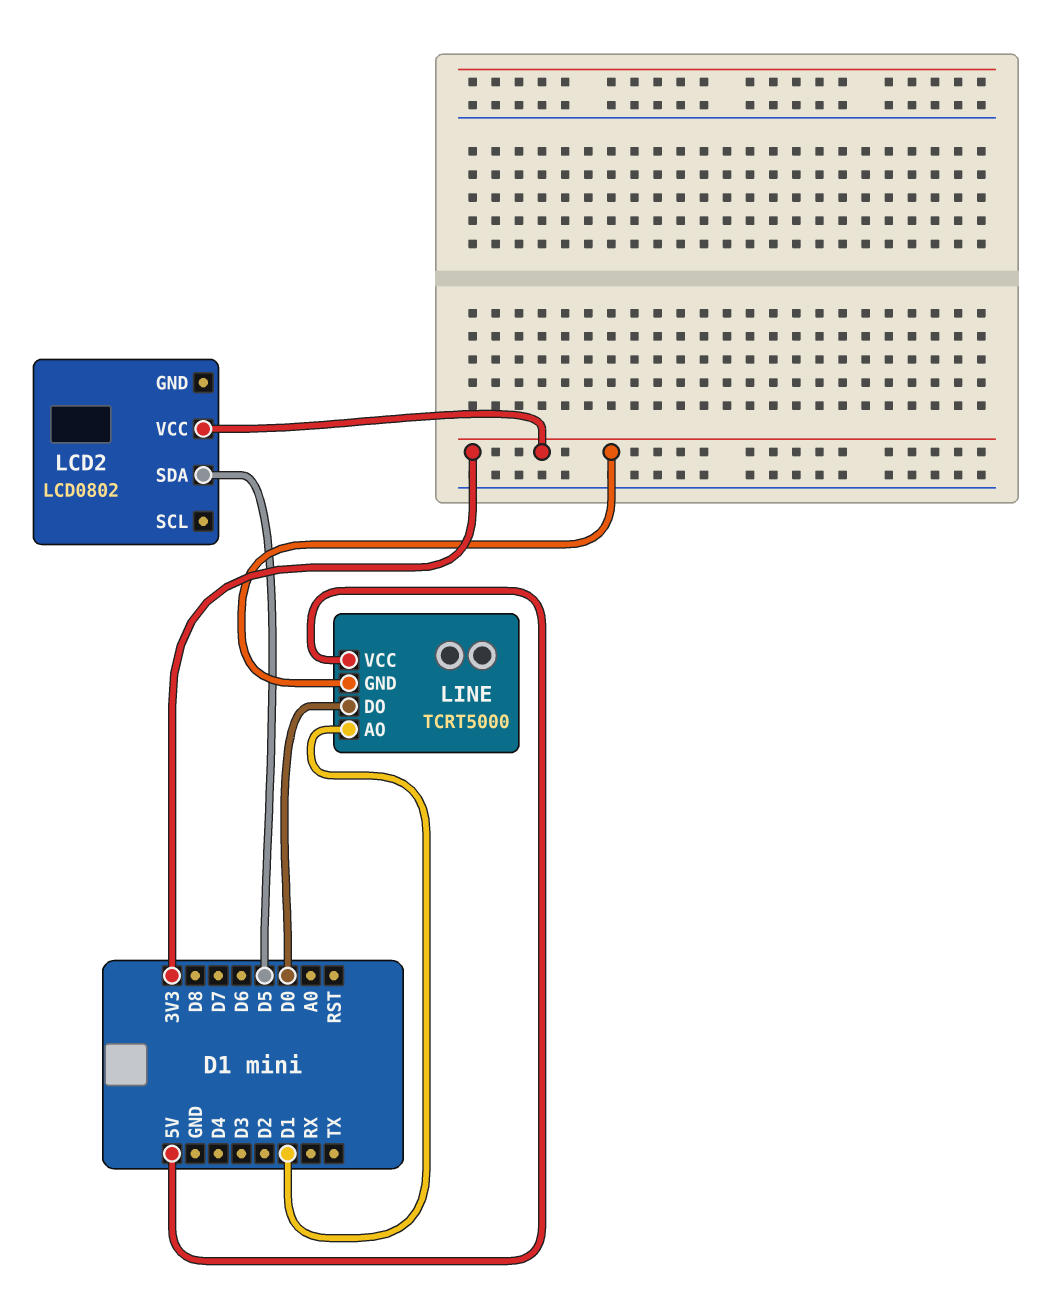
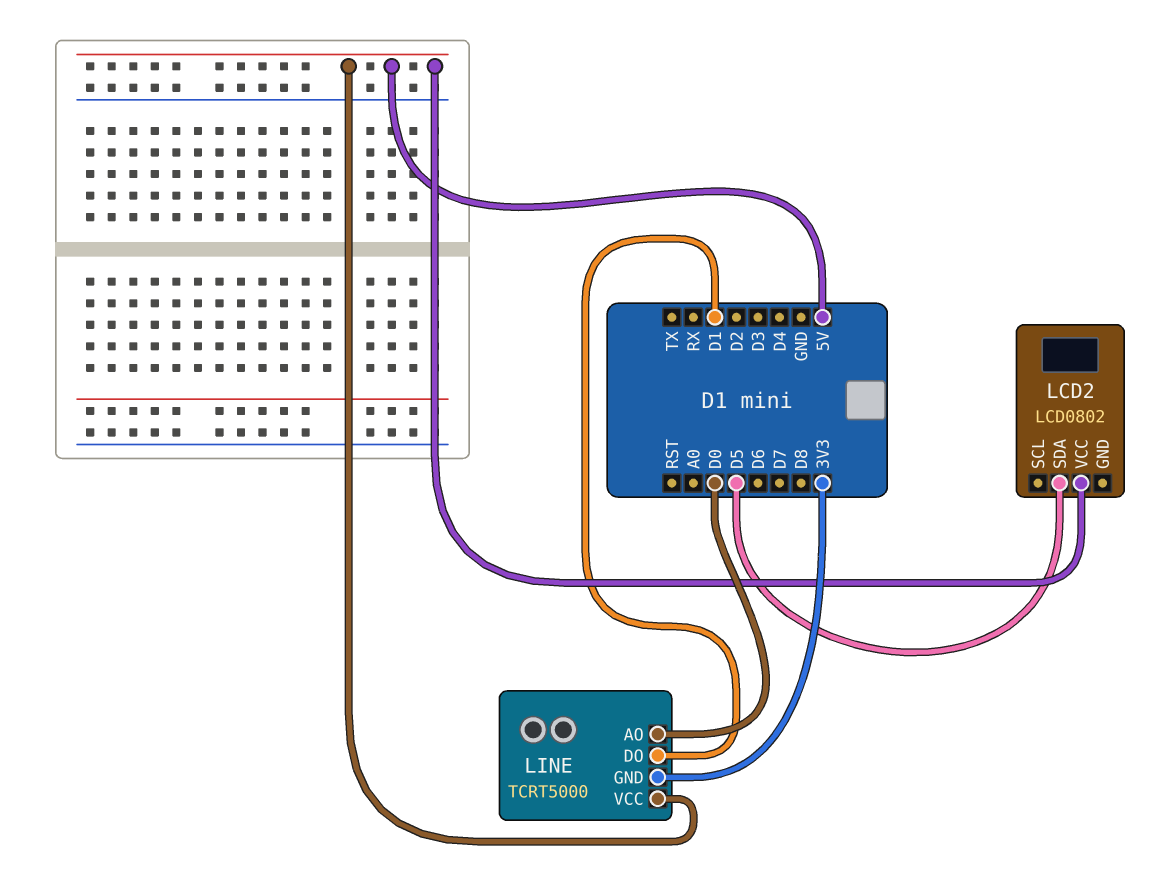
LCD2 pin VCC: 3V3 -> 5V
LINE pin AO: D1 -> D0
LINE pin DO: D0 -> D1

